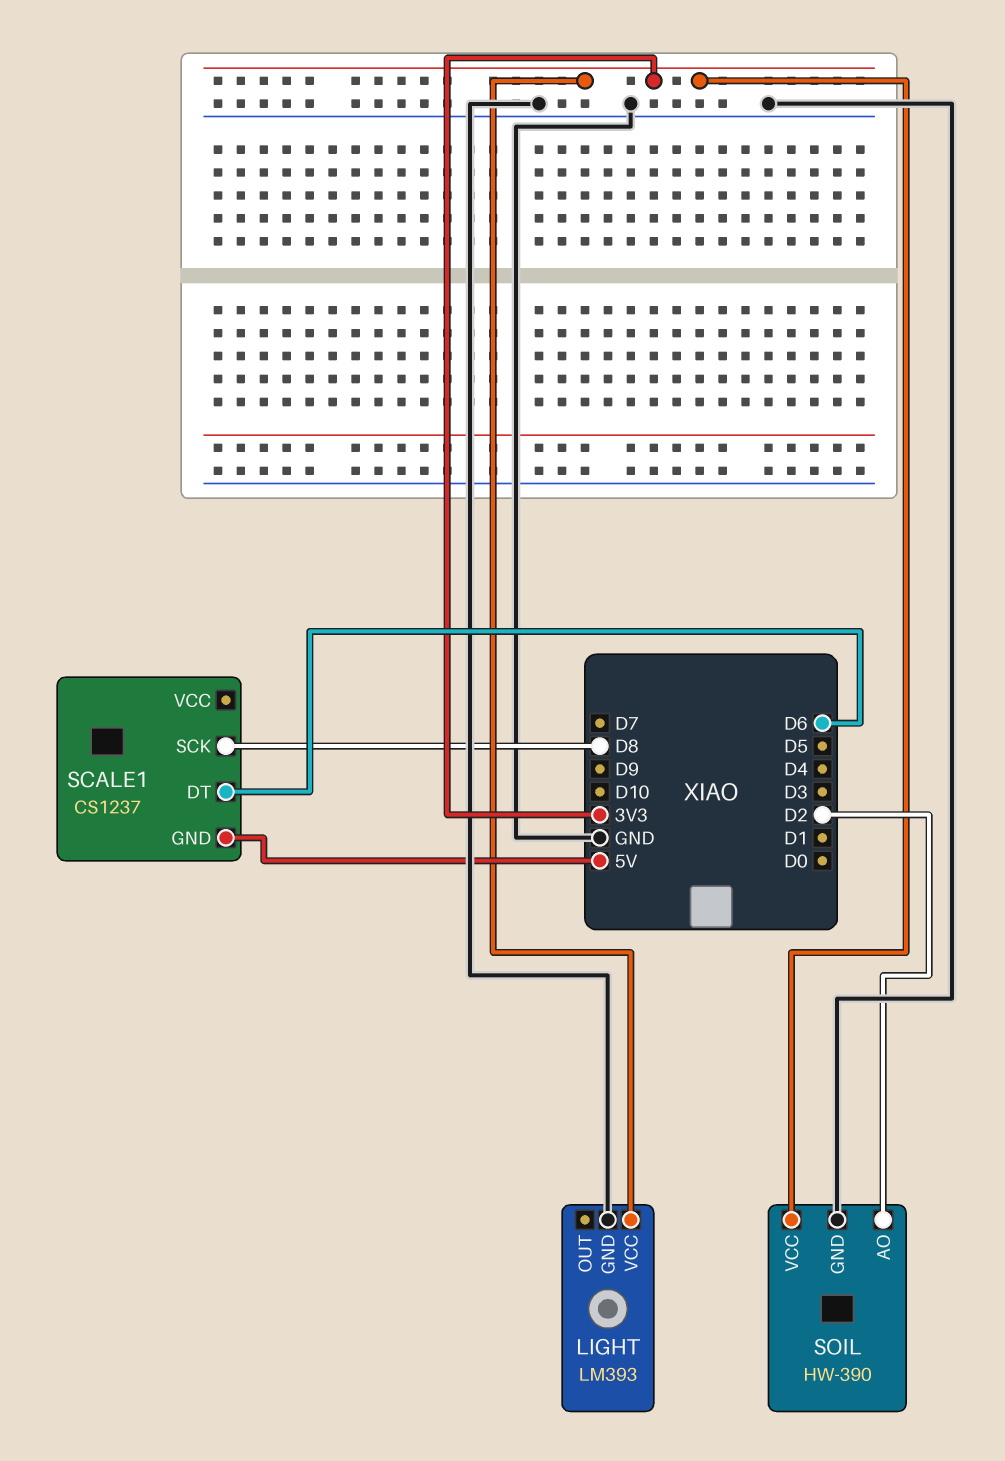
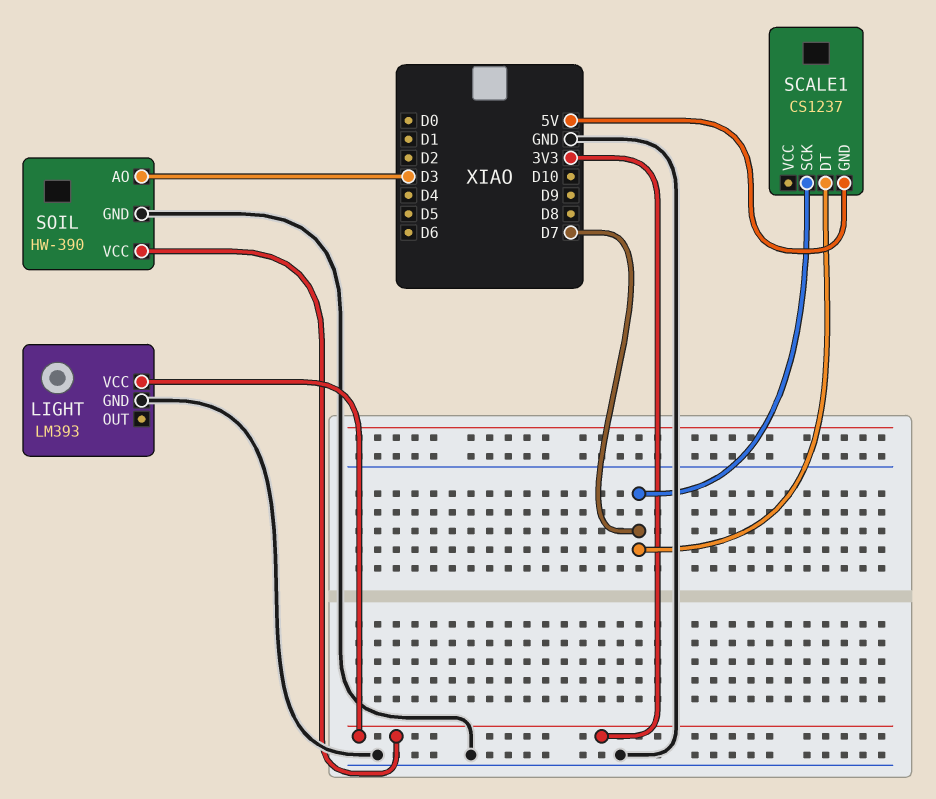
SCALE1 pin DT: D6 -> D7
SCALE1 pin SCK: D8 -> D7
SOIL pin AO: D2 -> D3

